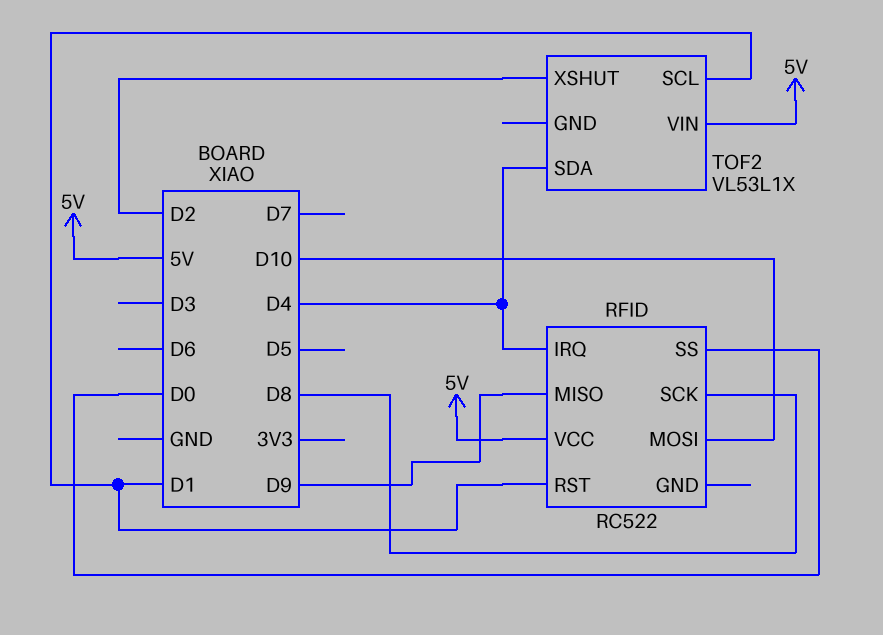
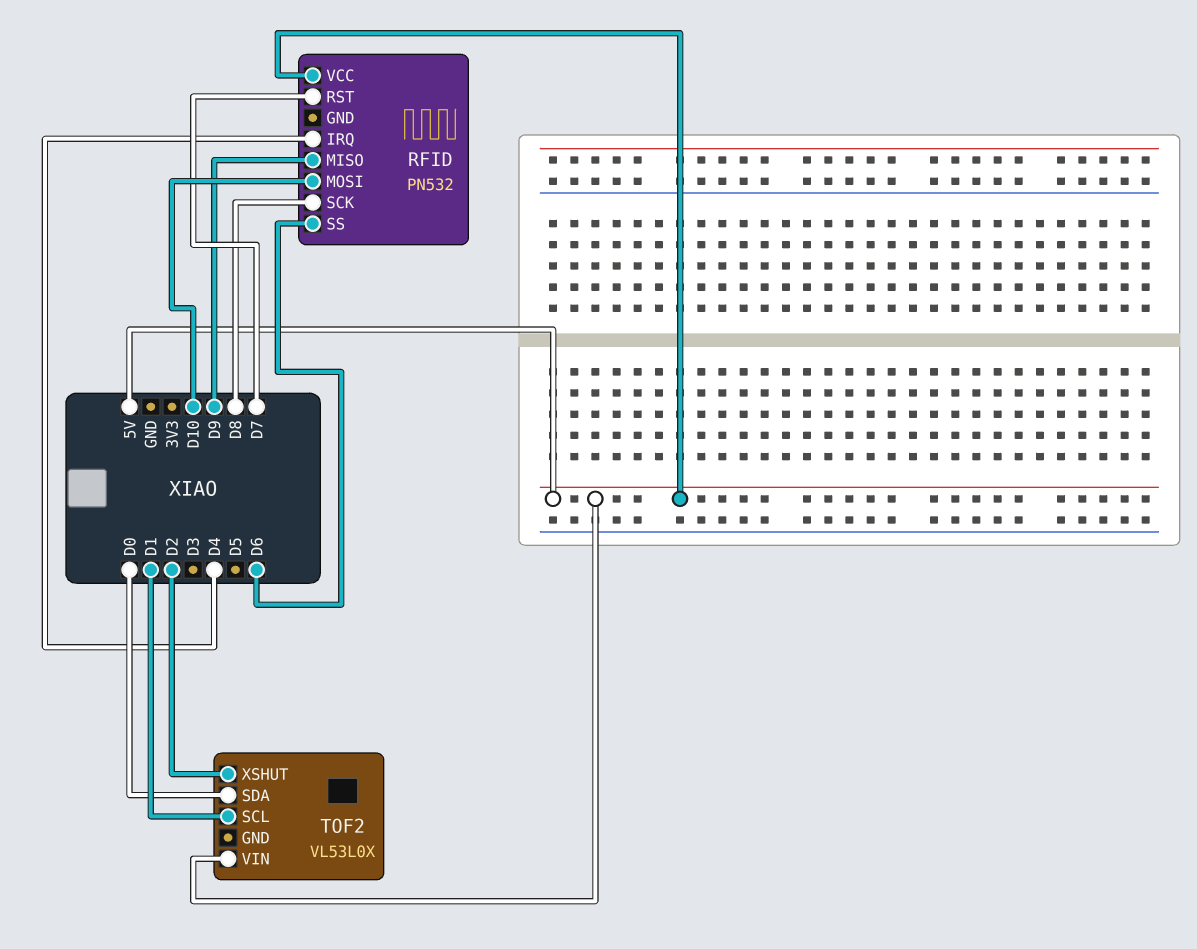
RFID: RC522 -> PN532
RFID pin RST: D1 -> D7
RFID pin SS: D0 -> D6
TOF2: VL53L1X -> VL53L0X
TOF2 pin SDA: D4 -> D0

